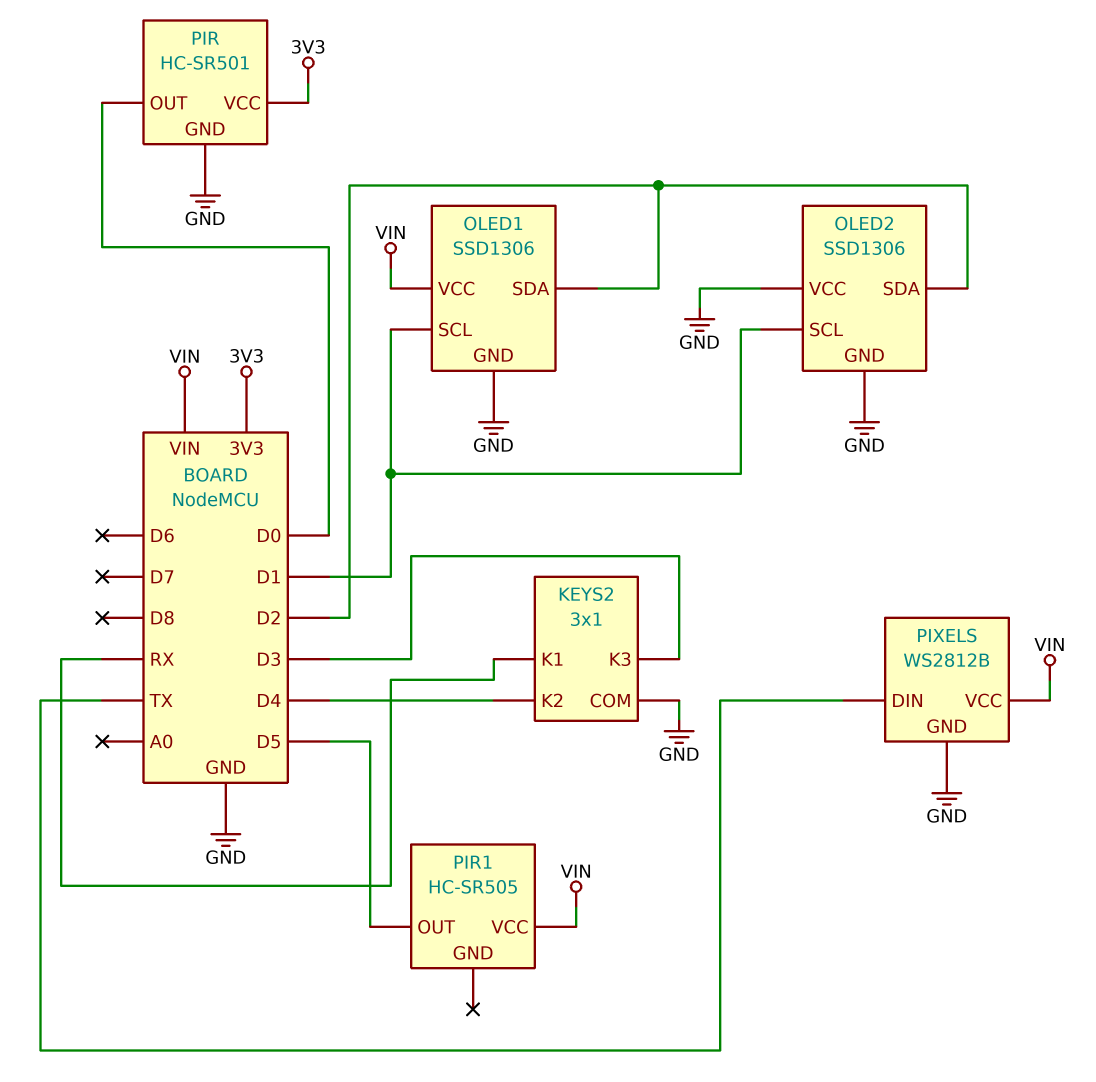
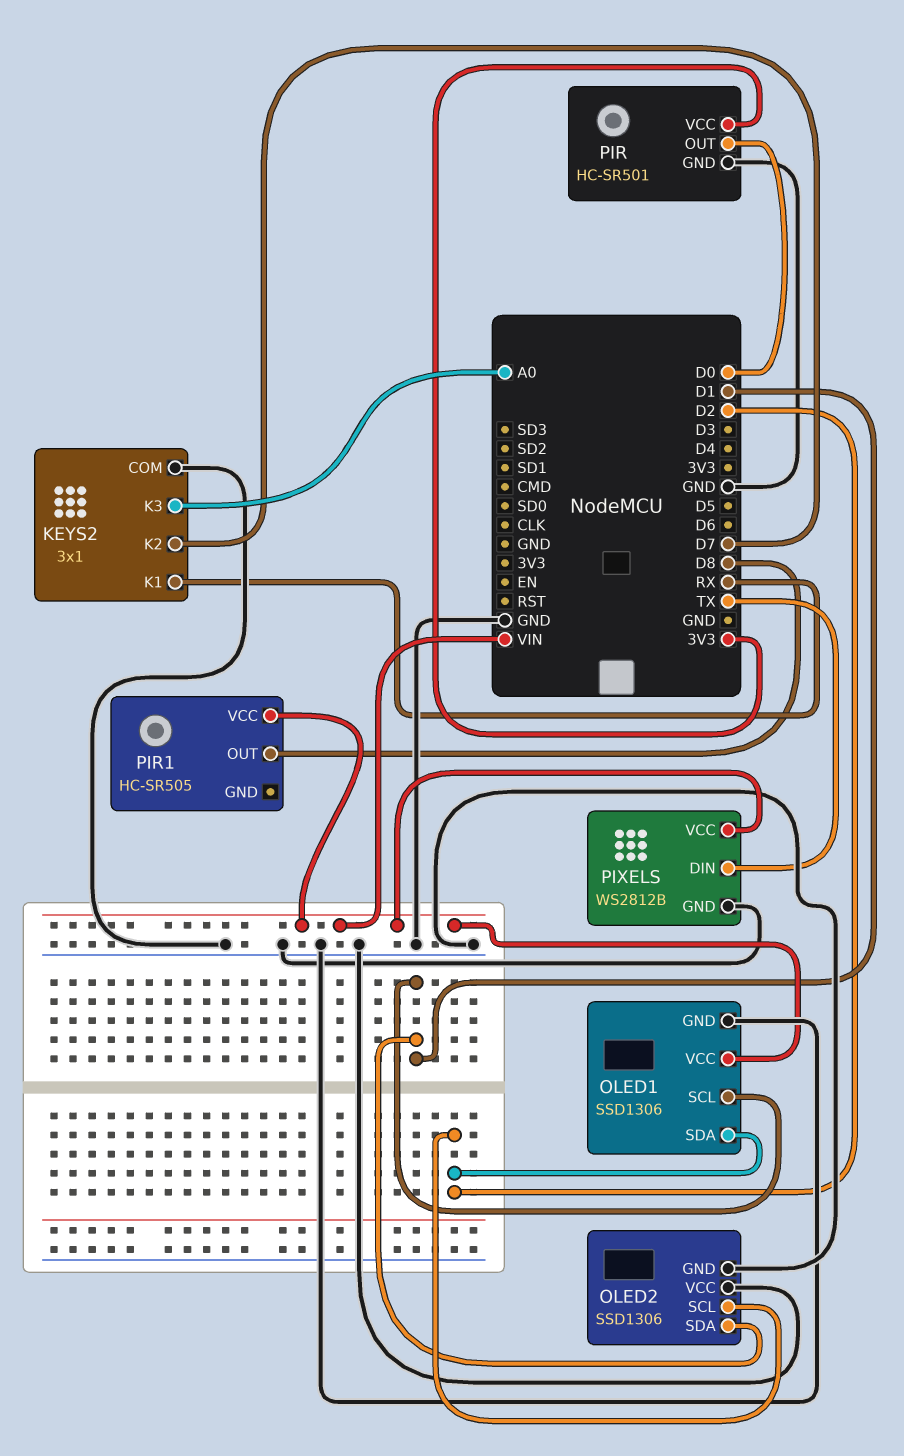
KEYS2 pin K2: D4 -> D7
KEYS2 pin K3: D3 -> A0
OLED2 pin SCL: D1 -> D2
OLED2 pin SDA: D2 -> D1
PIR1 pin OUT: D5 -> D8

